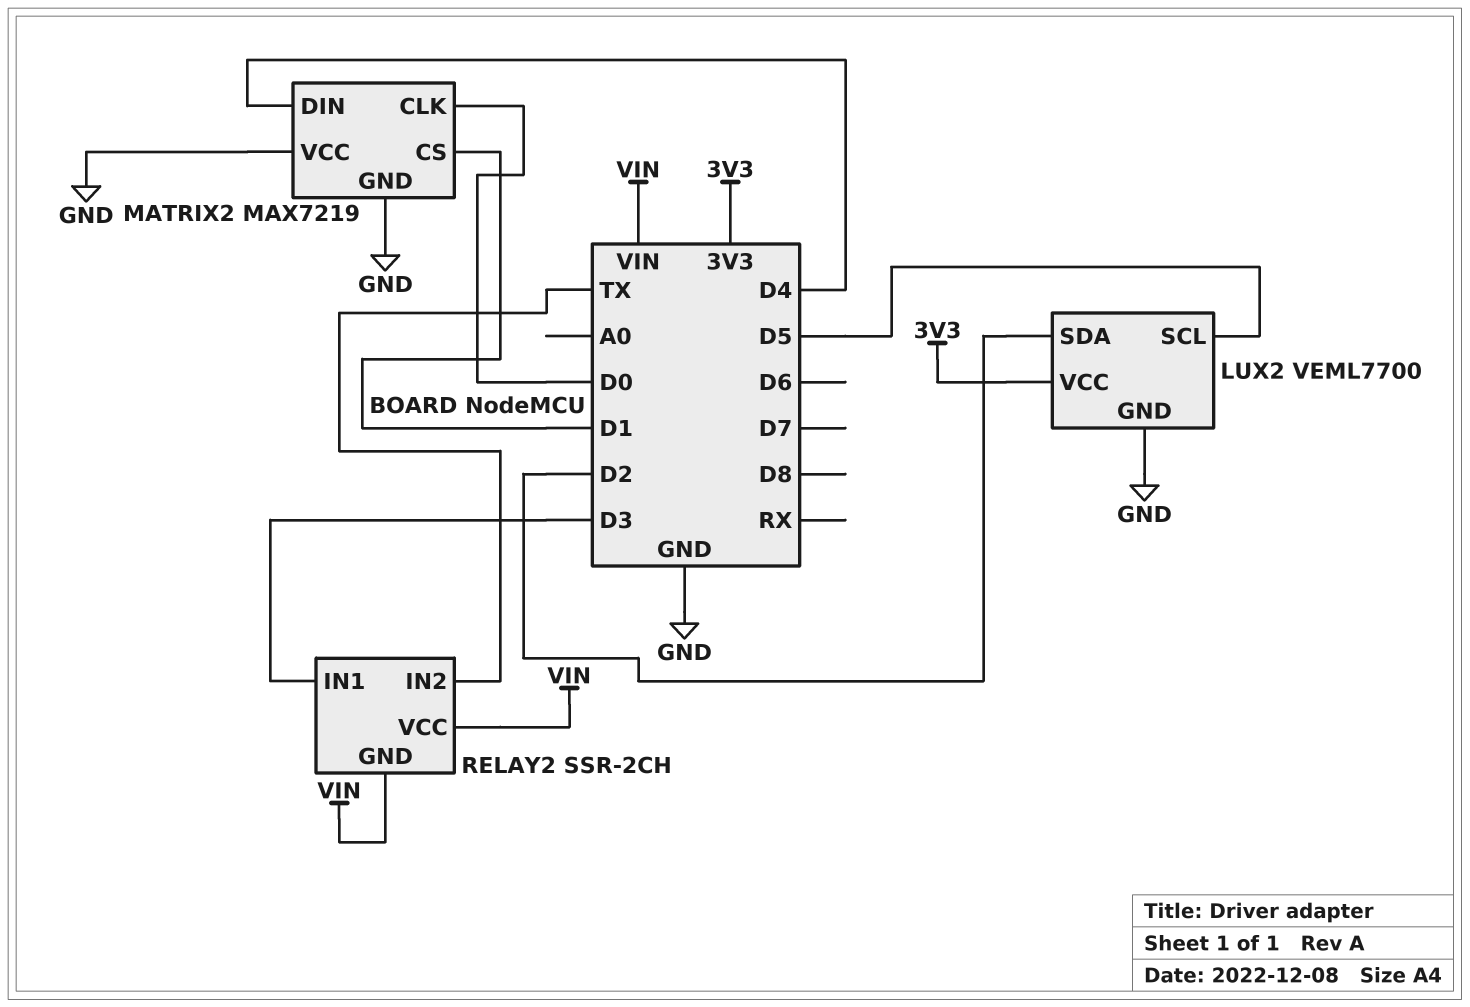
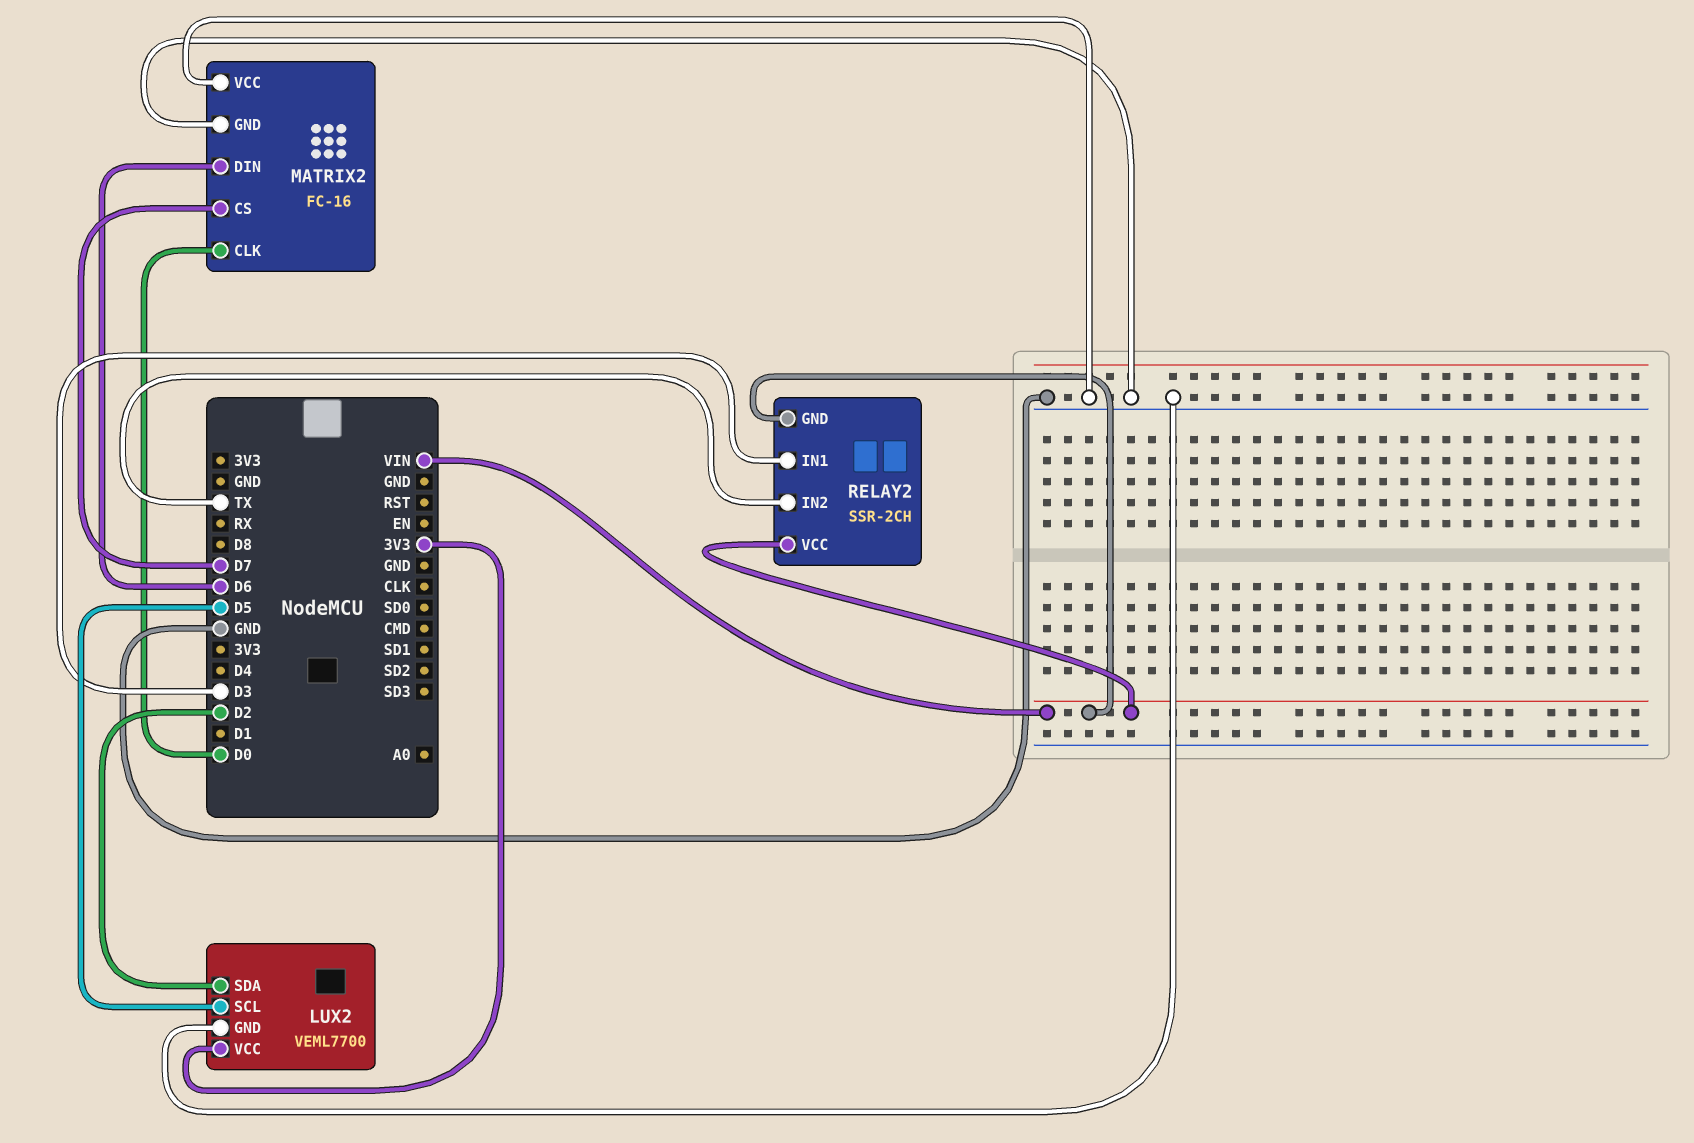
MATRIX2: MAX7219 -> FC-16
MATRIX2 pin CS: D1 -> D7
MATRIX2 pin DIN: D4 -> D6

